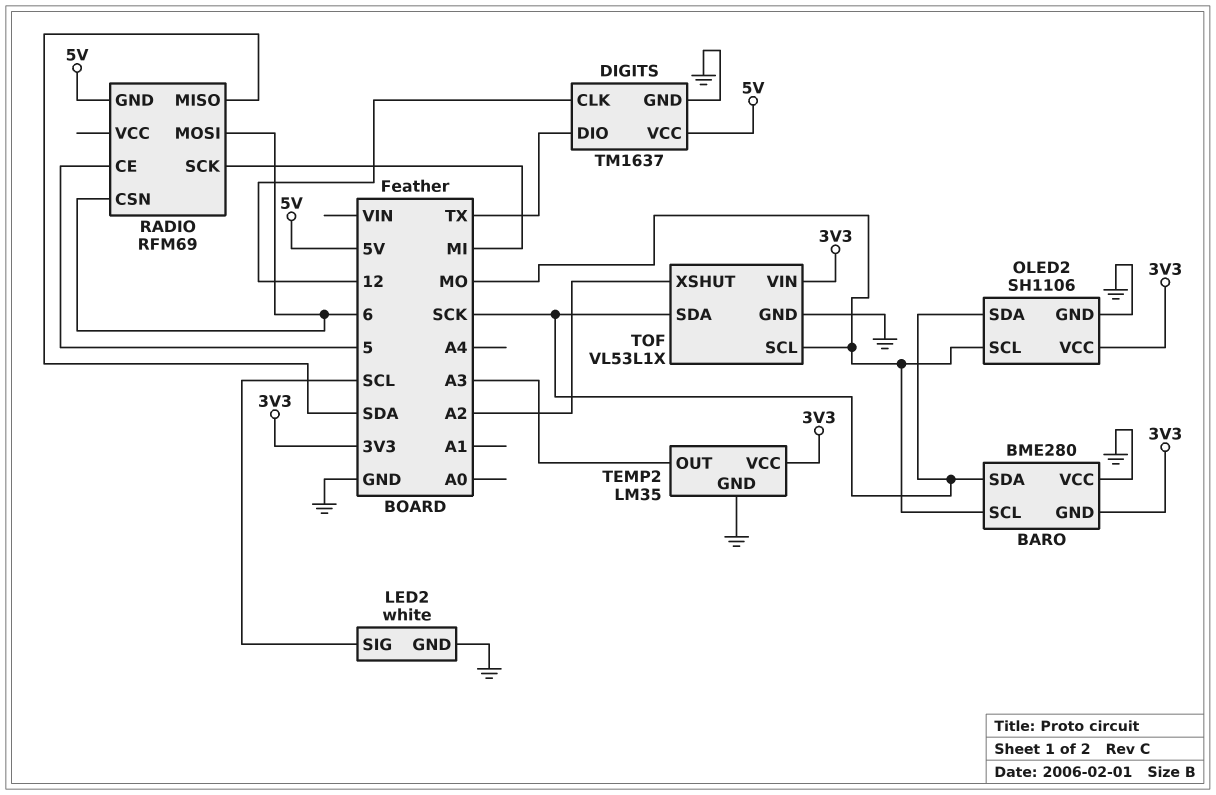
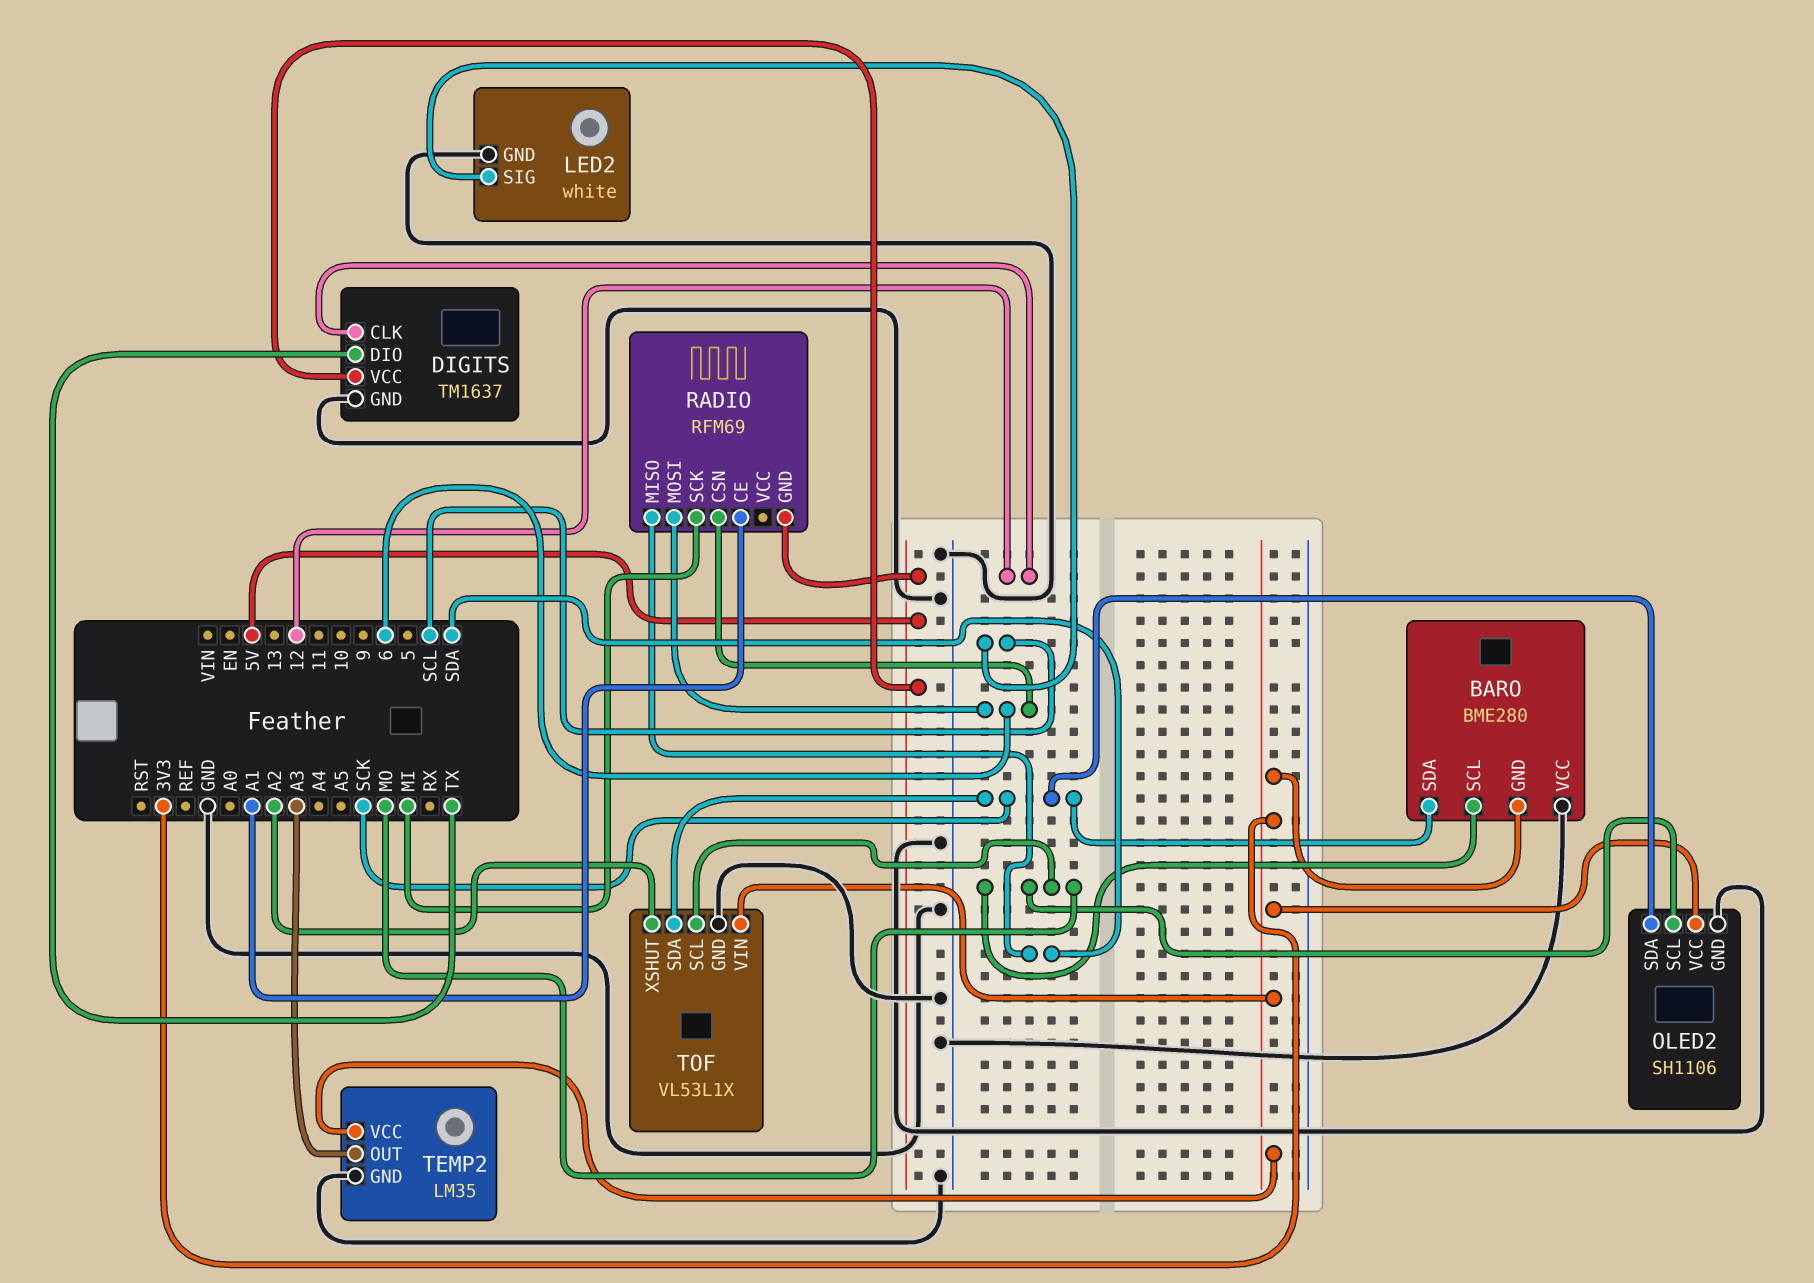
RADIO pin CE: 5 -> A1

